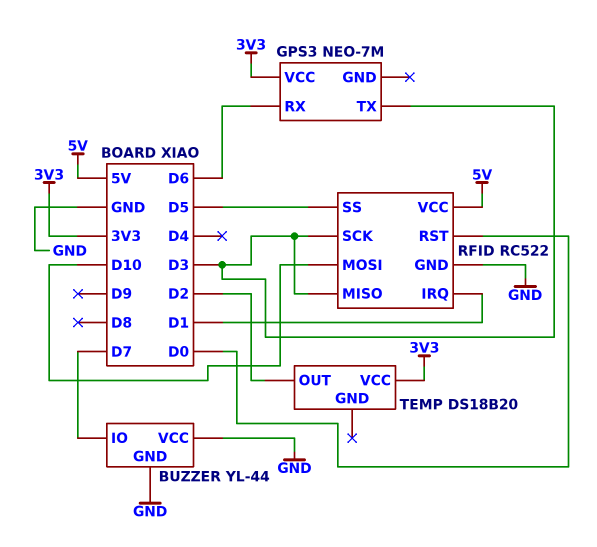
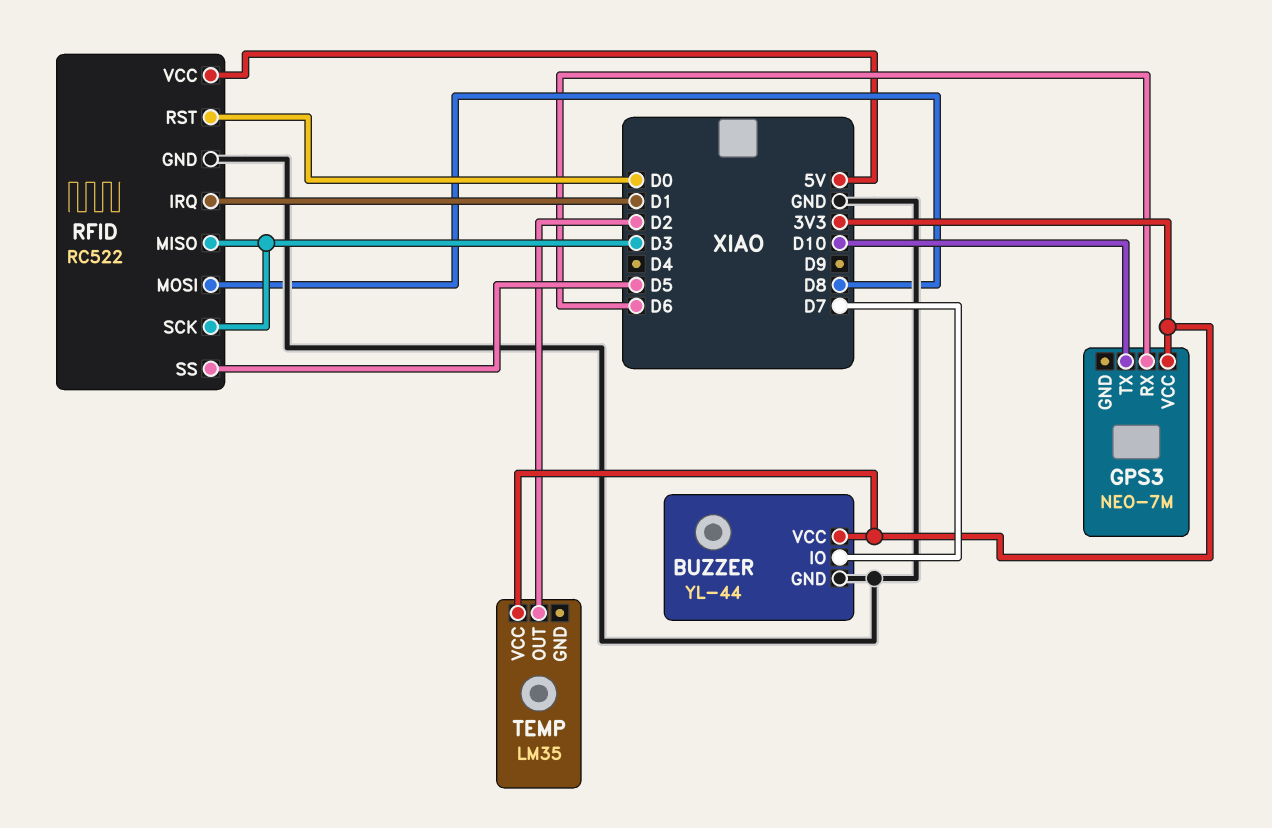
BUZZER pin VCC: GND -> 3V3
GPS3 pin TX: D3 -> D10
RFID pin MOSI: D10 -> D8
TEMP: DS18B20 -> LM35

